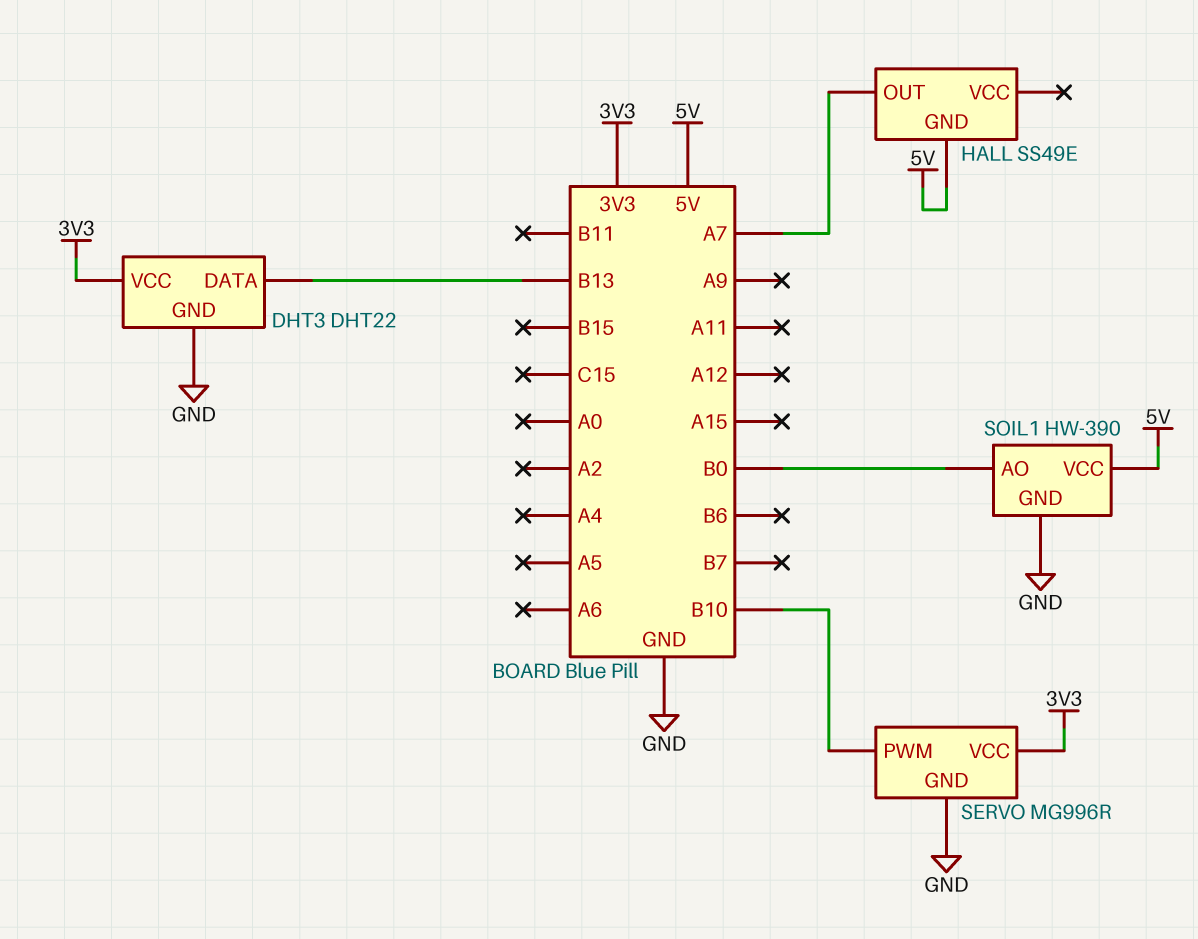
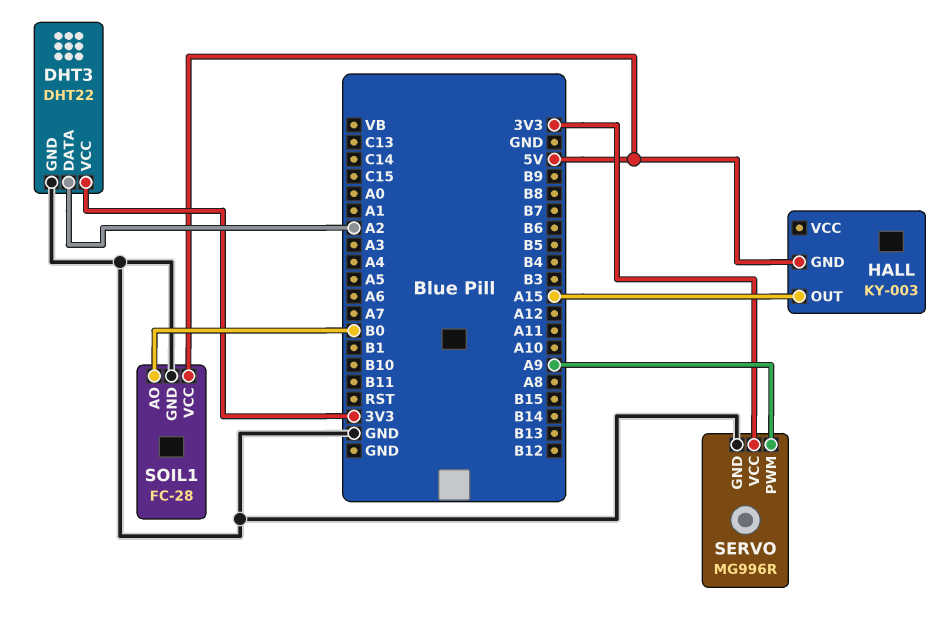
DHT3 pin DATA: B13 -> A2
HALL: SS49E -> KY-003
HALL pin OUT: A7 -> A15
SERVO pin PWM: B10 -> A9
SOIL1: HW-390 -> FC-28

